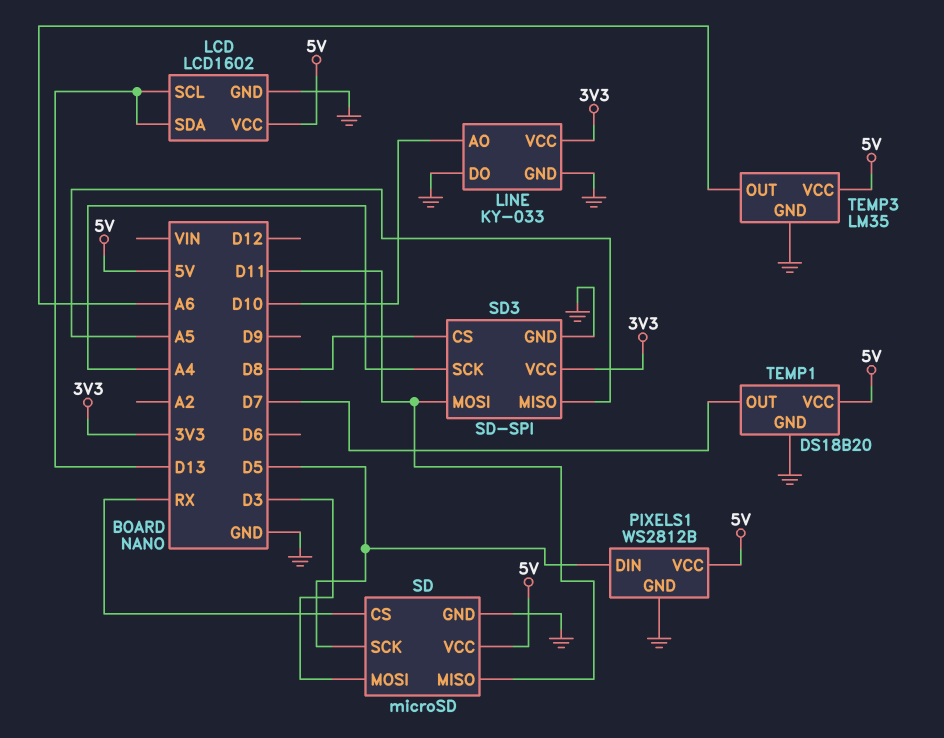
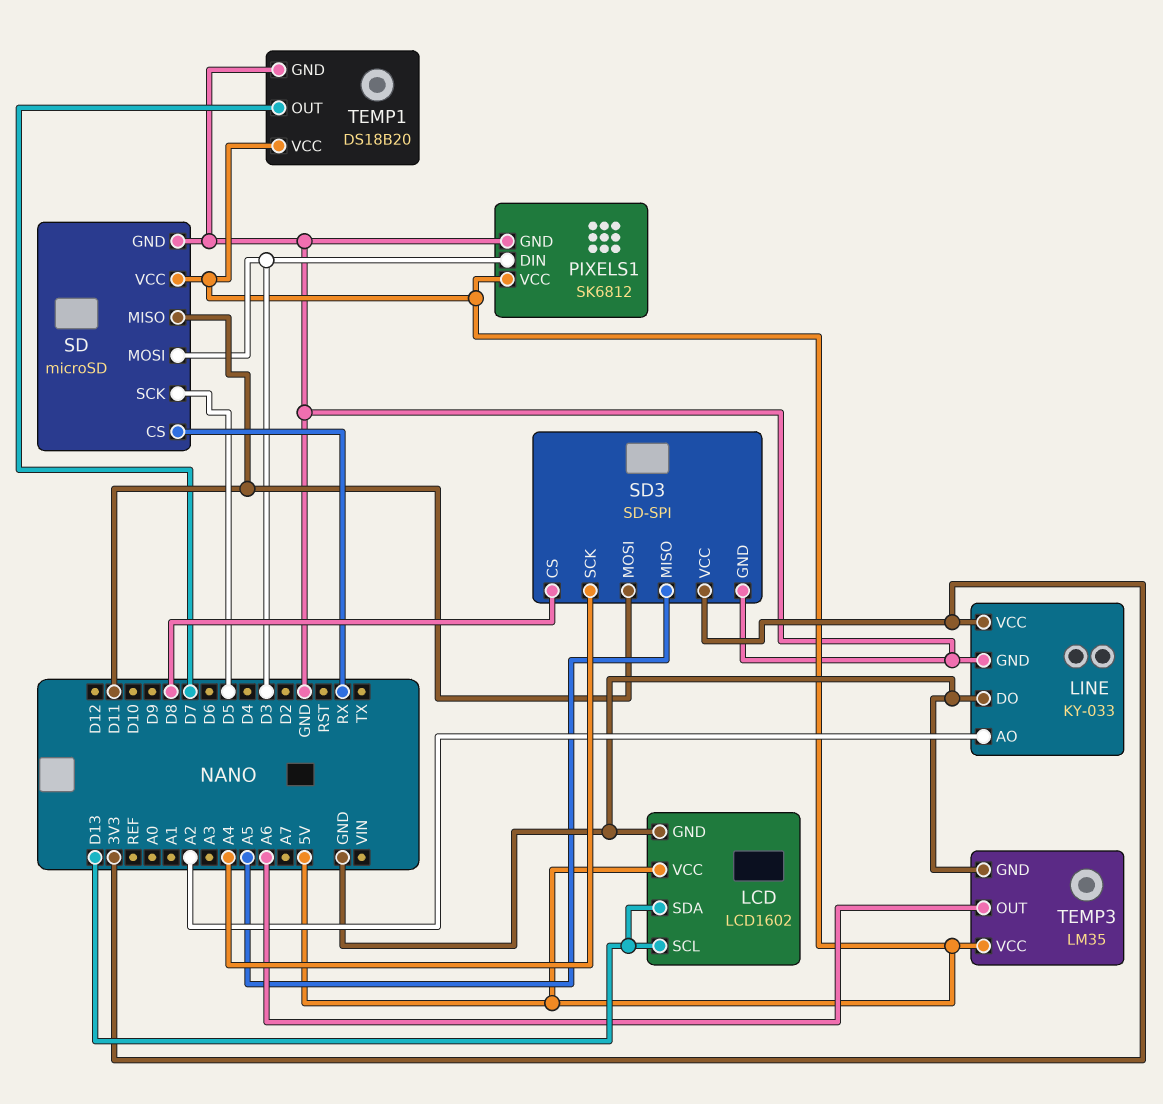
LINE pin AO: D10 -> A2
PIXELS1: WS2812B -> SK6812
PIXELS1 pin DIN: D5 -> D3

